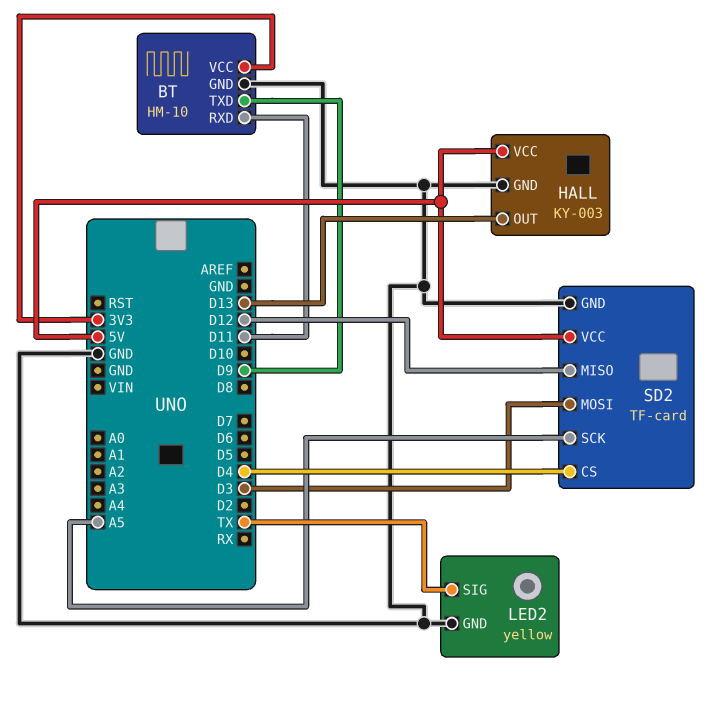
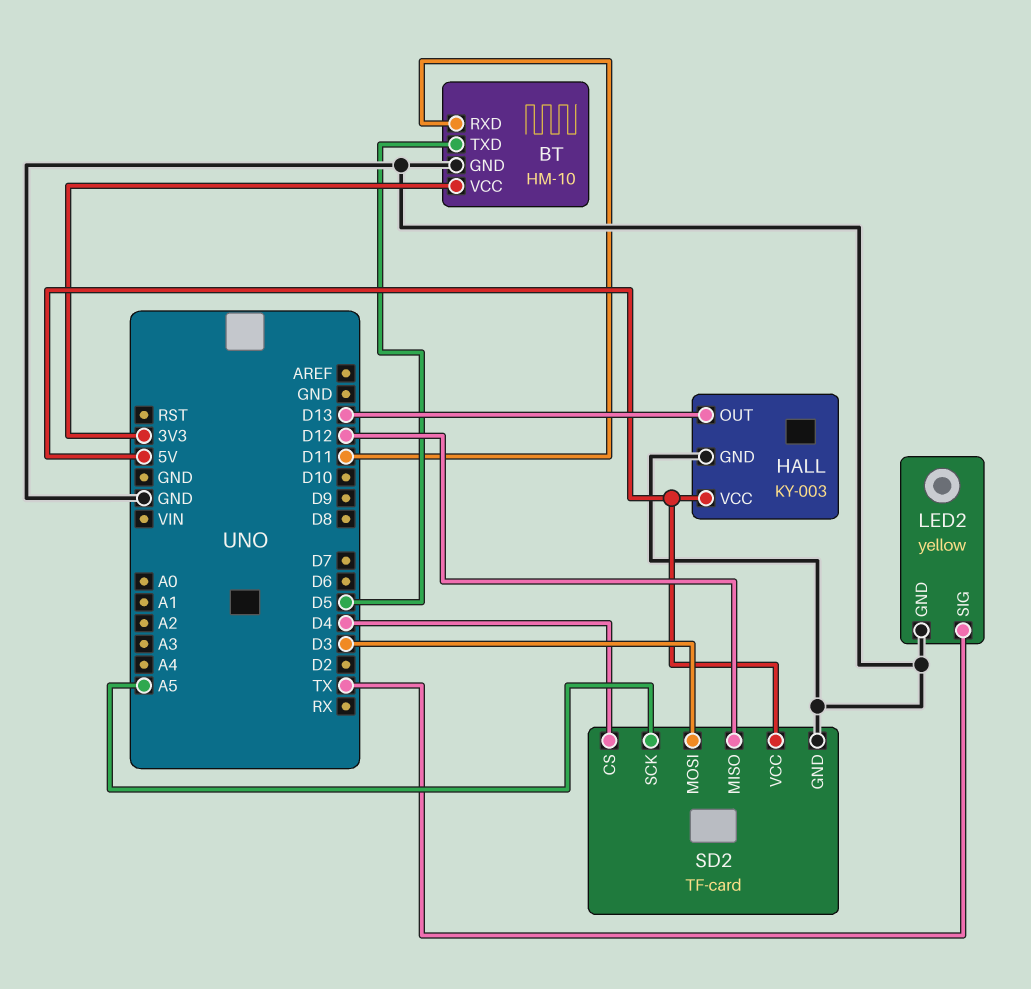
BT pin TXD: D9 -> D5

